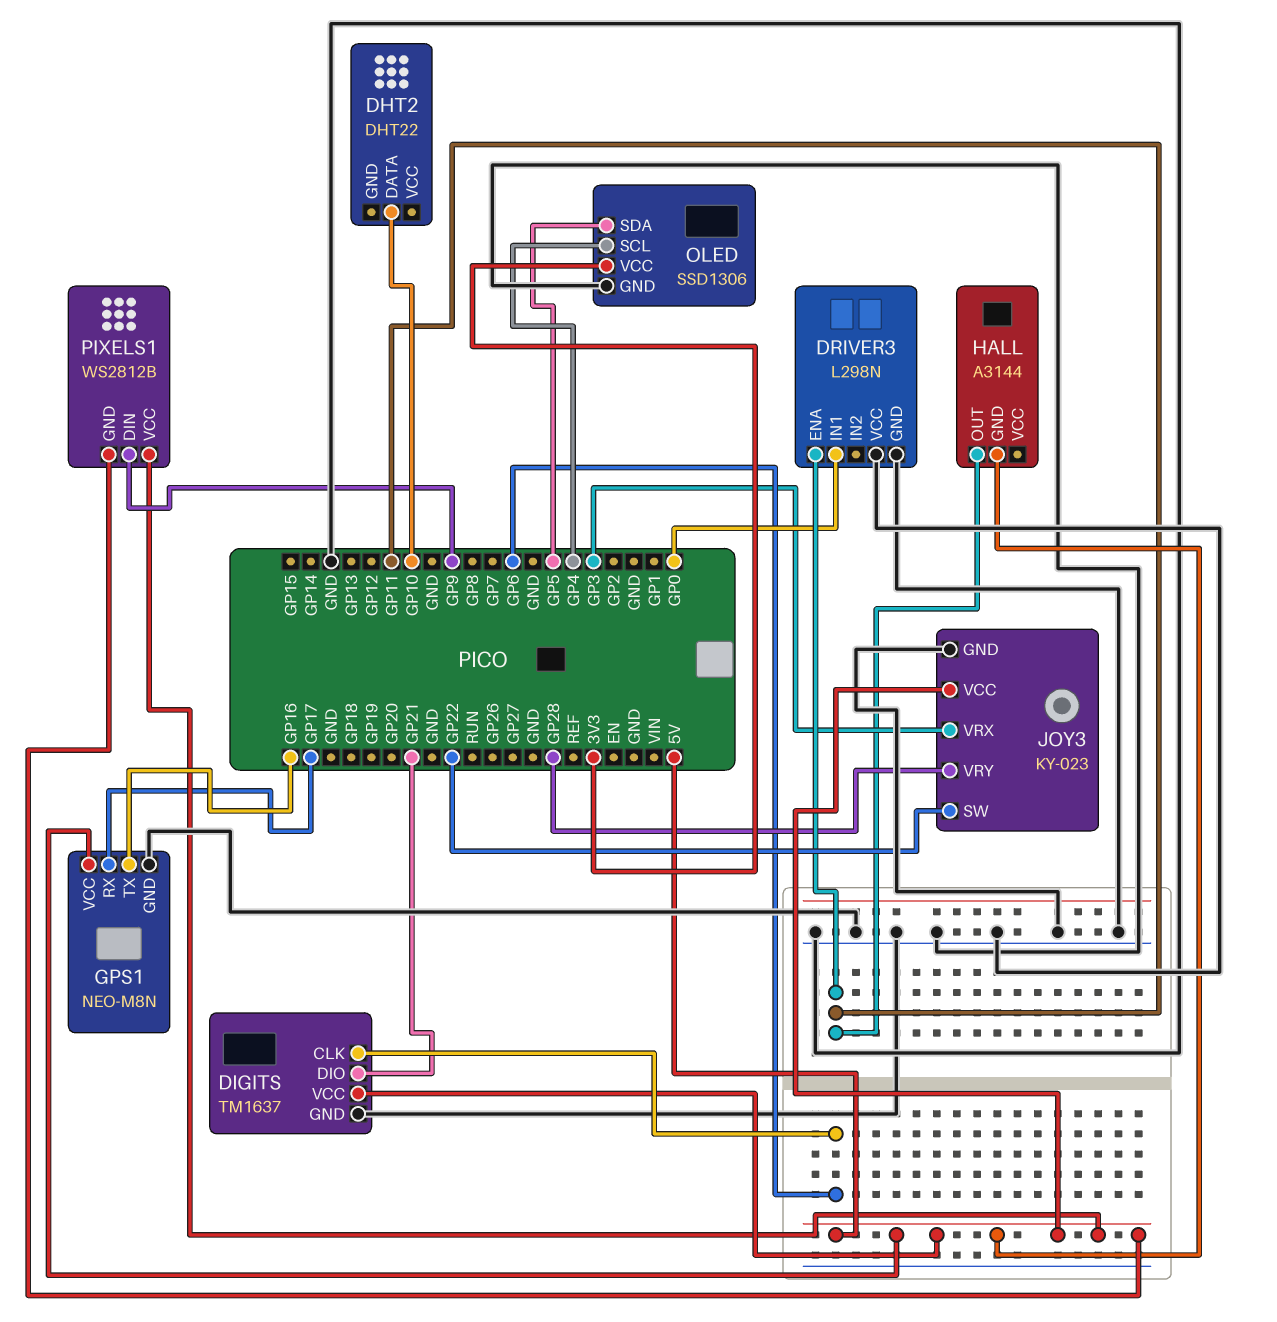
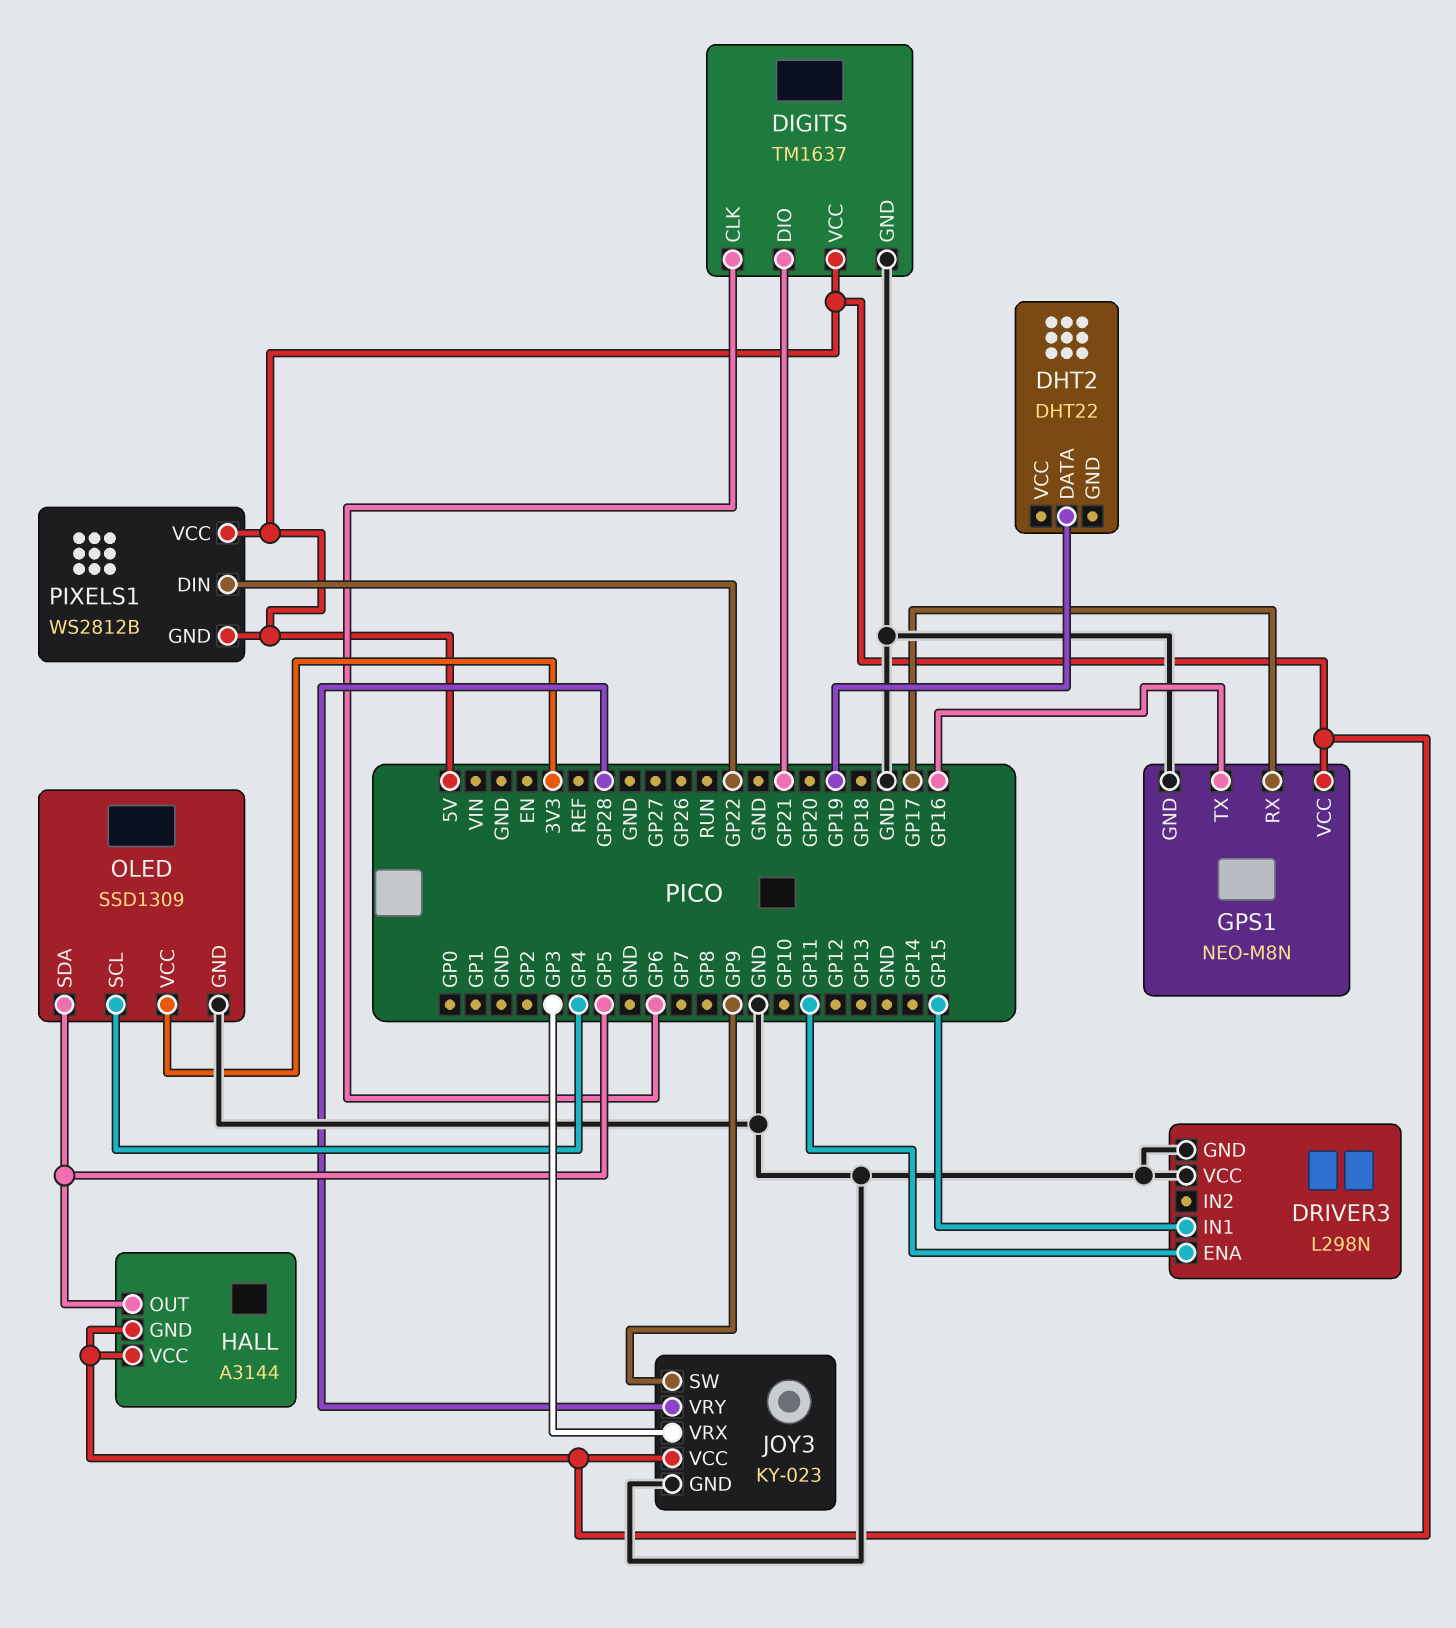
DHT2 pin DATA: GP10 -> GP19
DRIVER3 pin IN1: GP0 -> GP15
HALL pin OUT: GP11 -> GP5
HALL pin VCC: none -> 5V
JOY3 pin SW: GP22 -> GP9
OLED: SSD1306 -> SSD1309
PIXELS1 pin DIN: GP9 -> GP22

